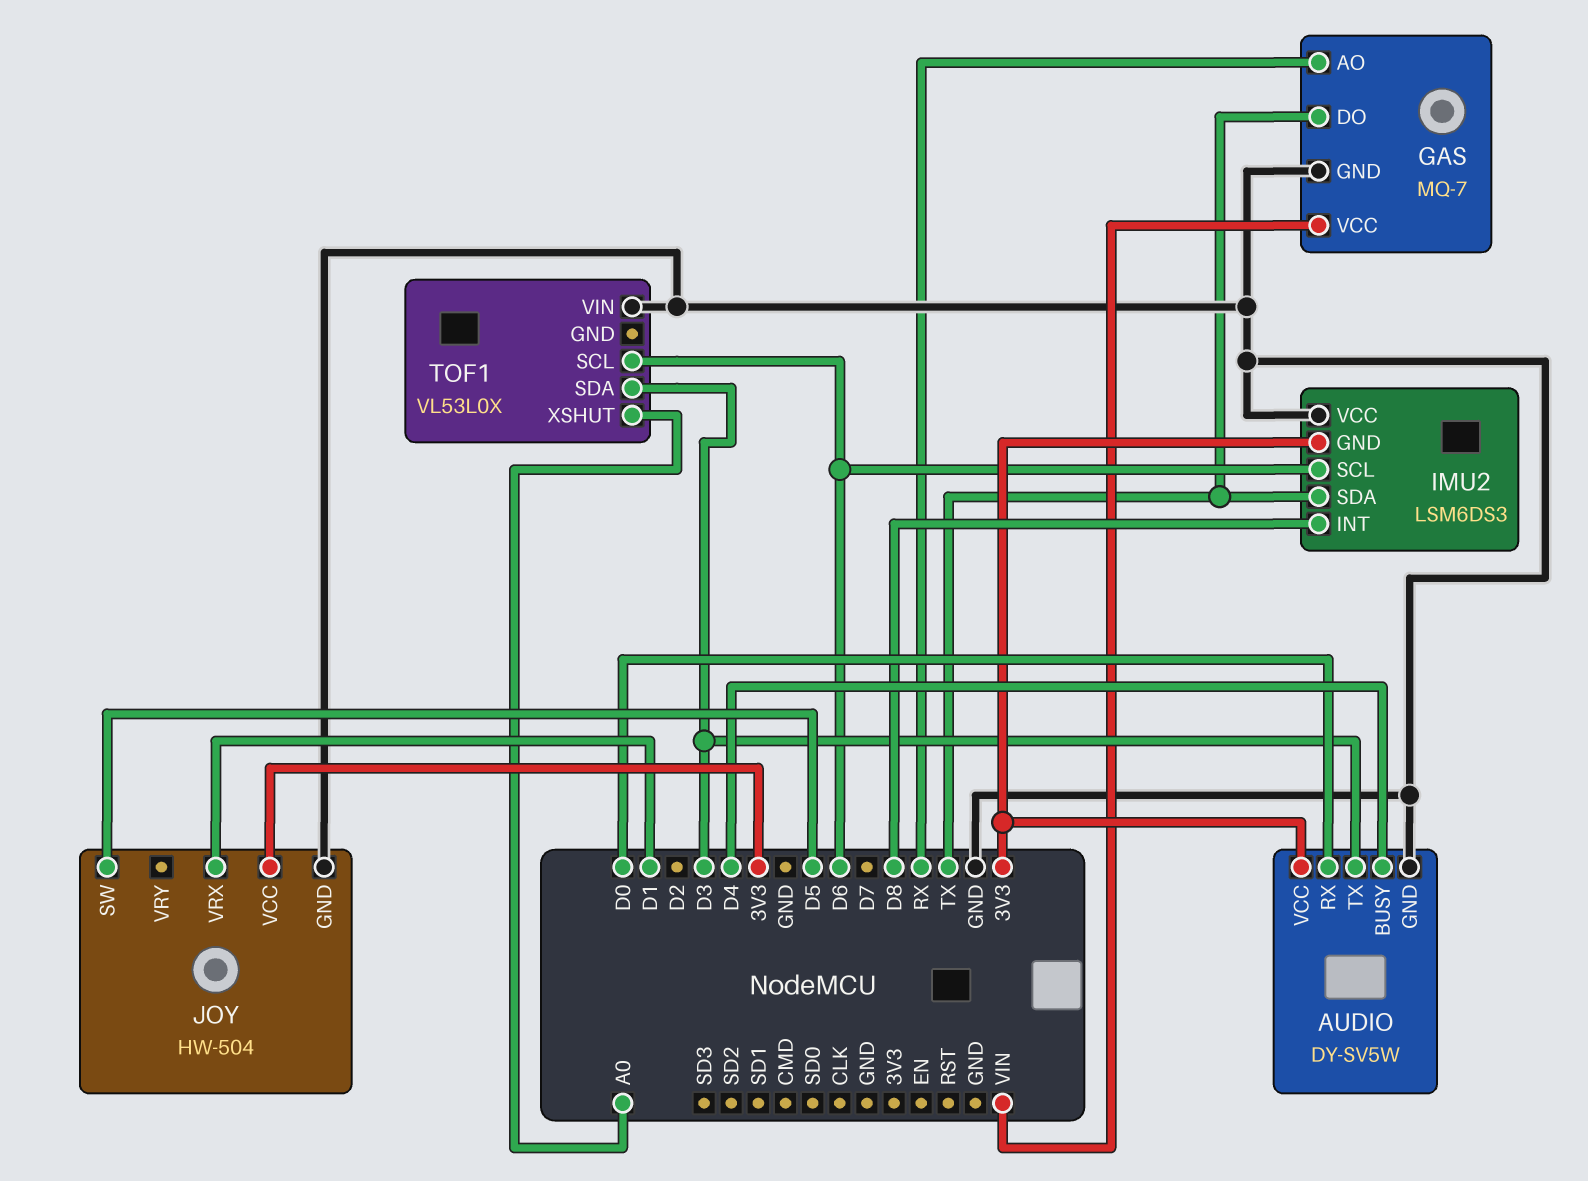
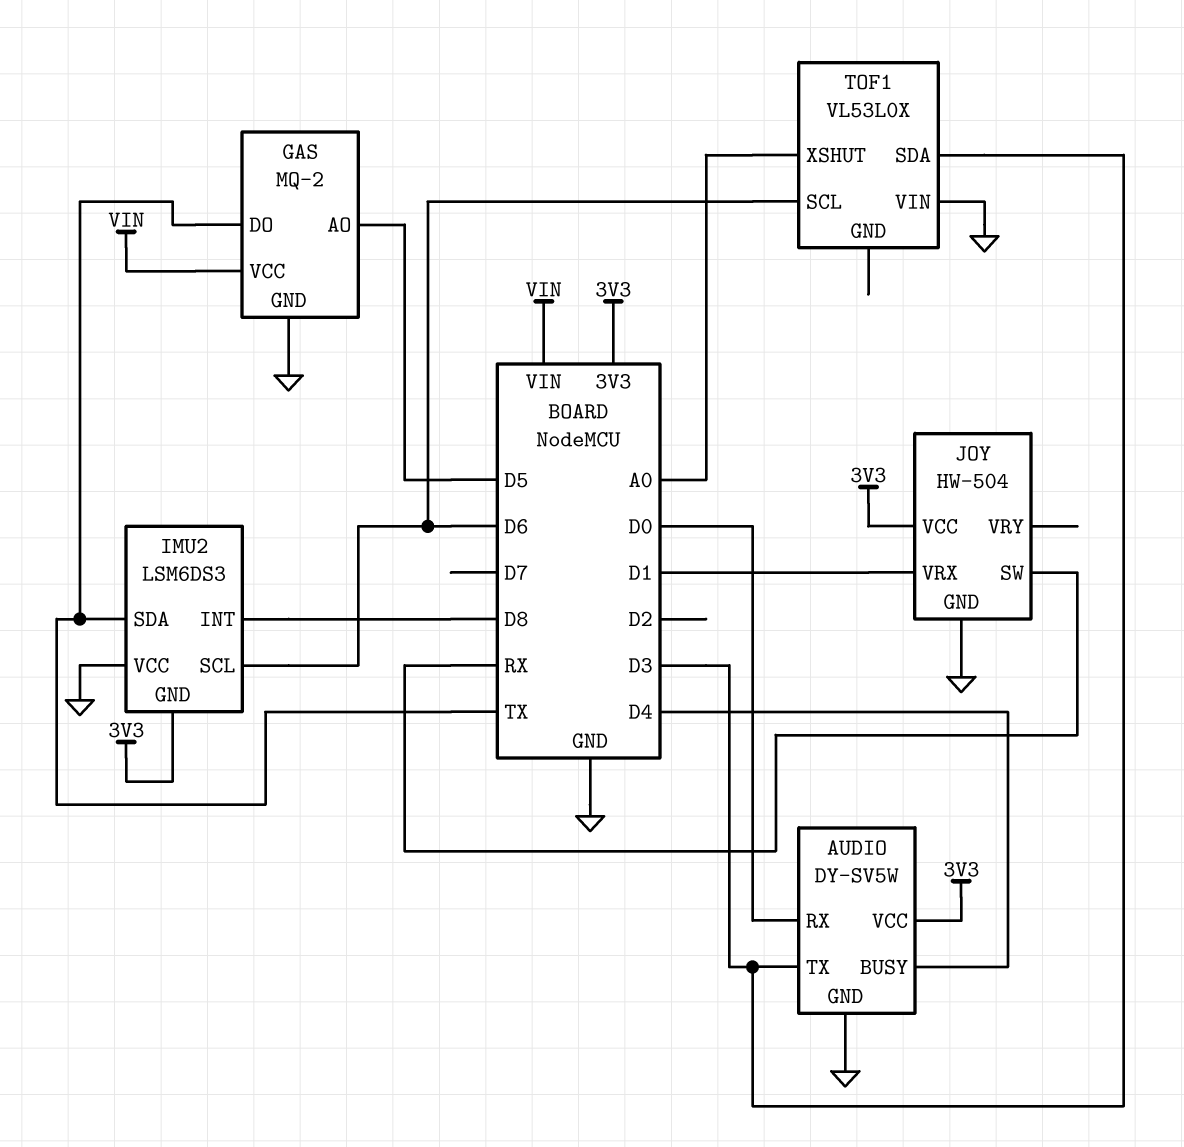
GAS: MQ-7 -> MQ-2
GAS pin AO: RX -> D5
JOY pin SW: D5 -> RX

